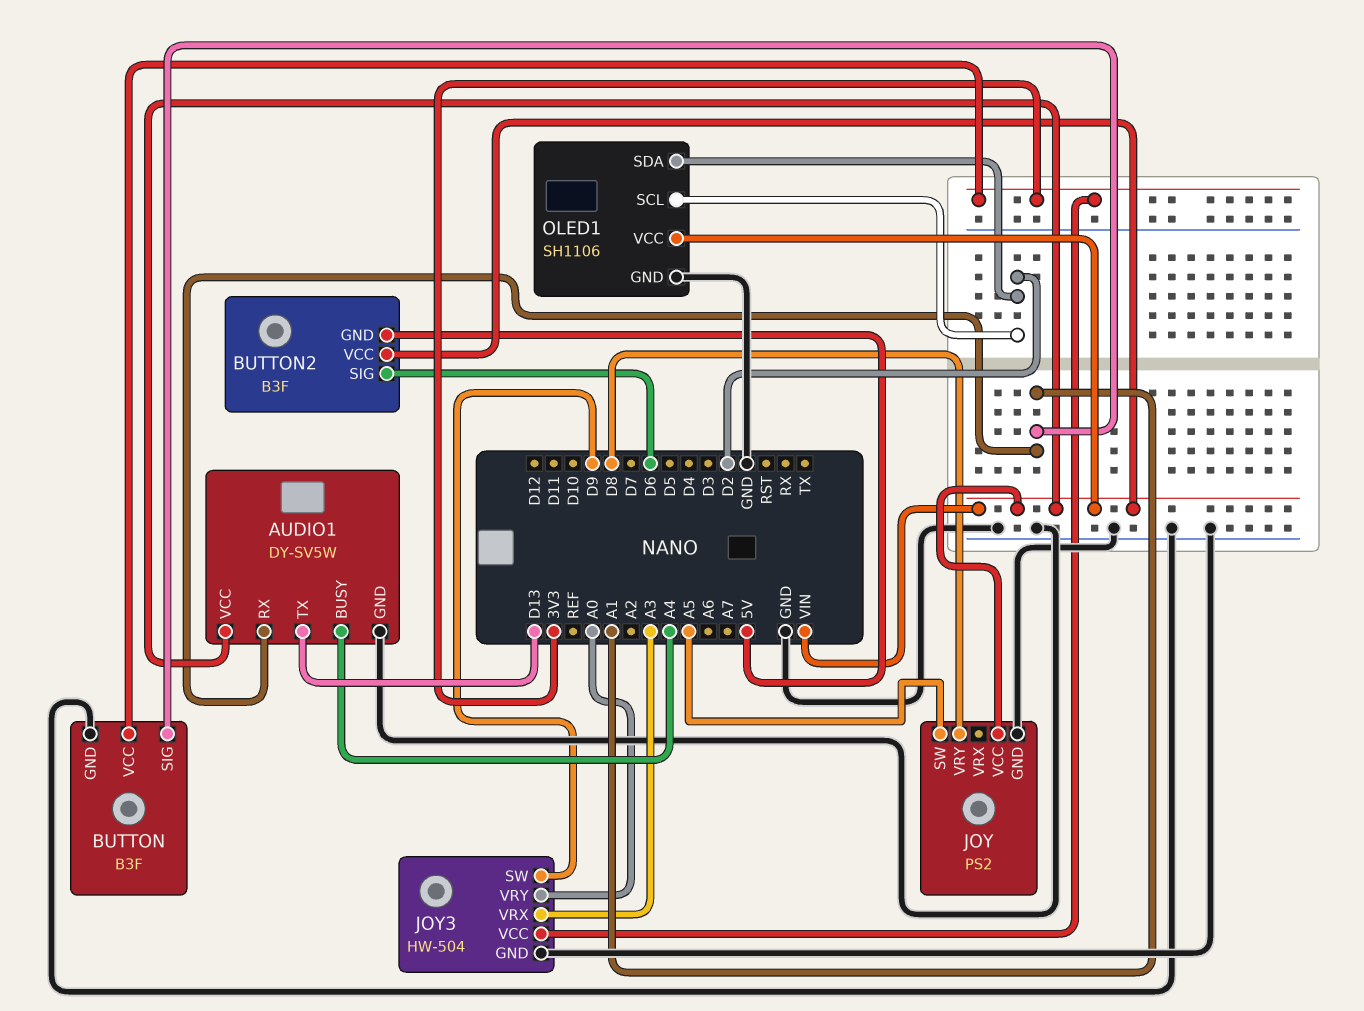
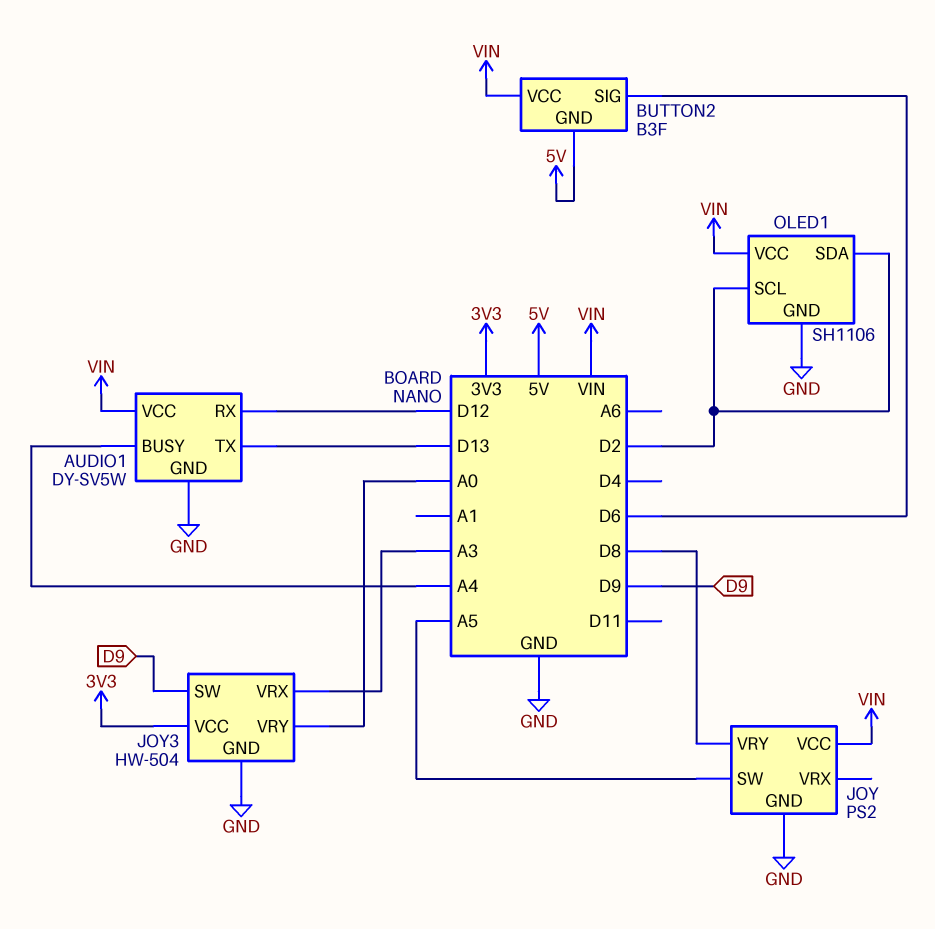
AUDIO1 pin RX: A1 -> D12
BUTTON: B3F -> none
BUTTON pin GND: GND -> none
BUTTON pin SIG: A1 -> none
BUTTON pin VCC: 3V3 -> none

